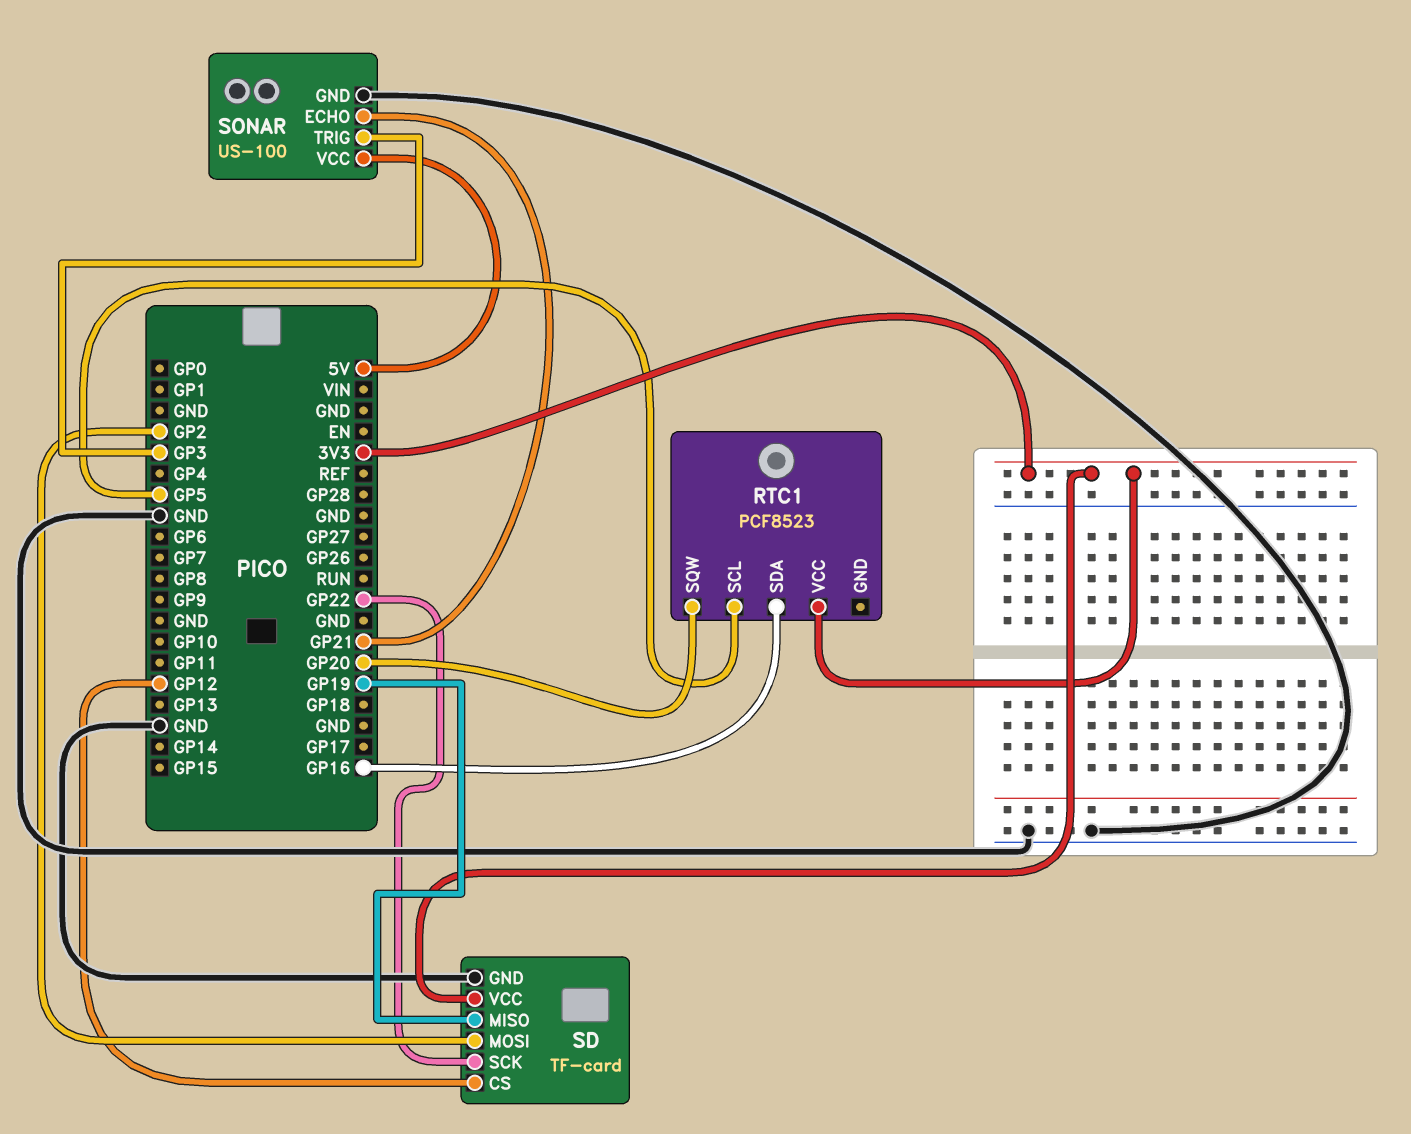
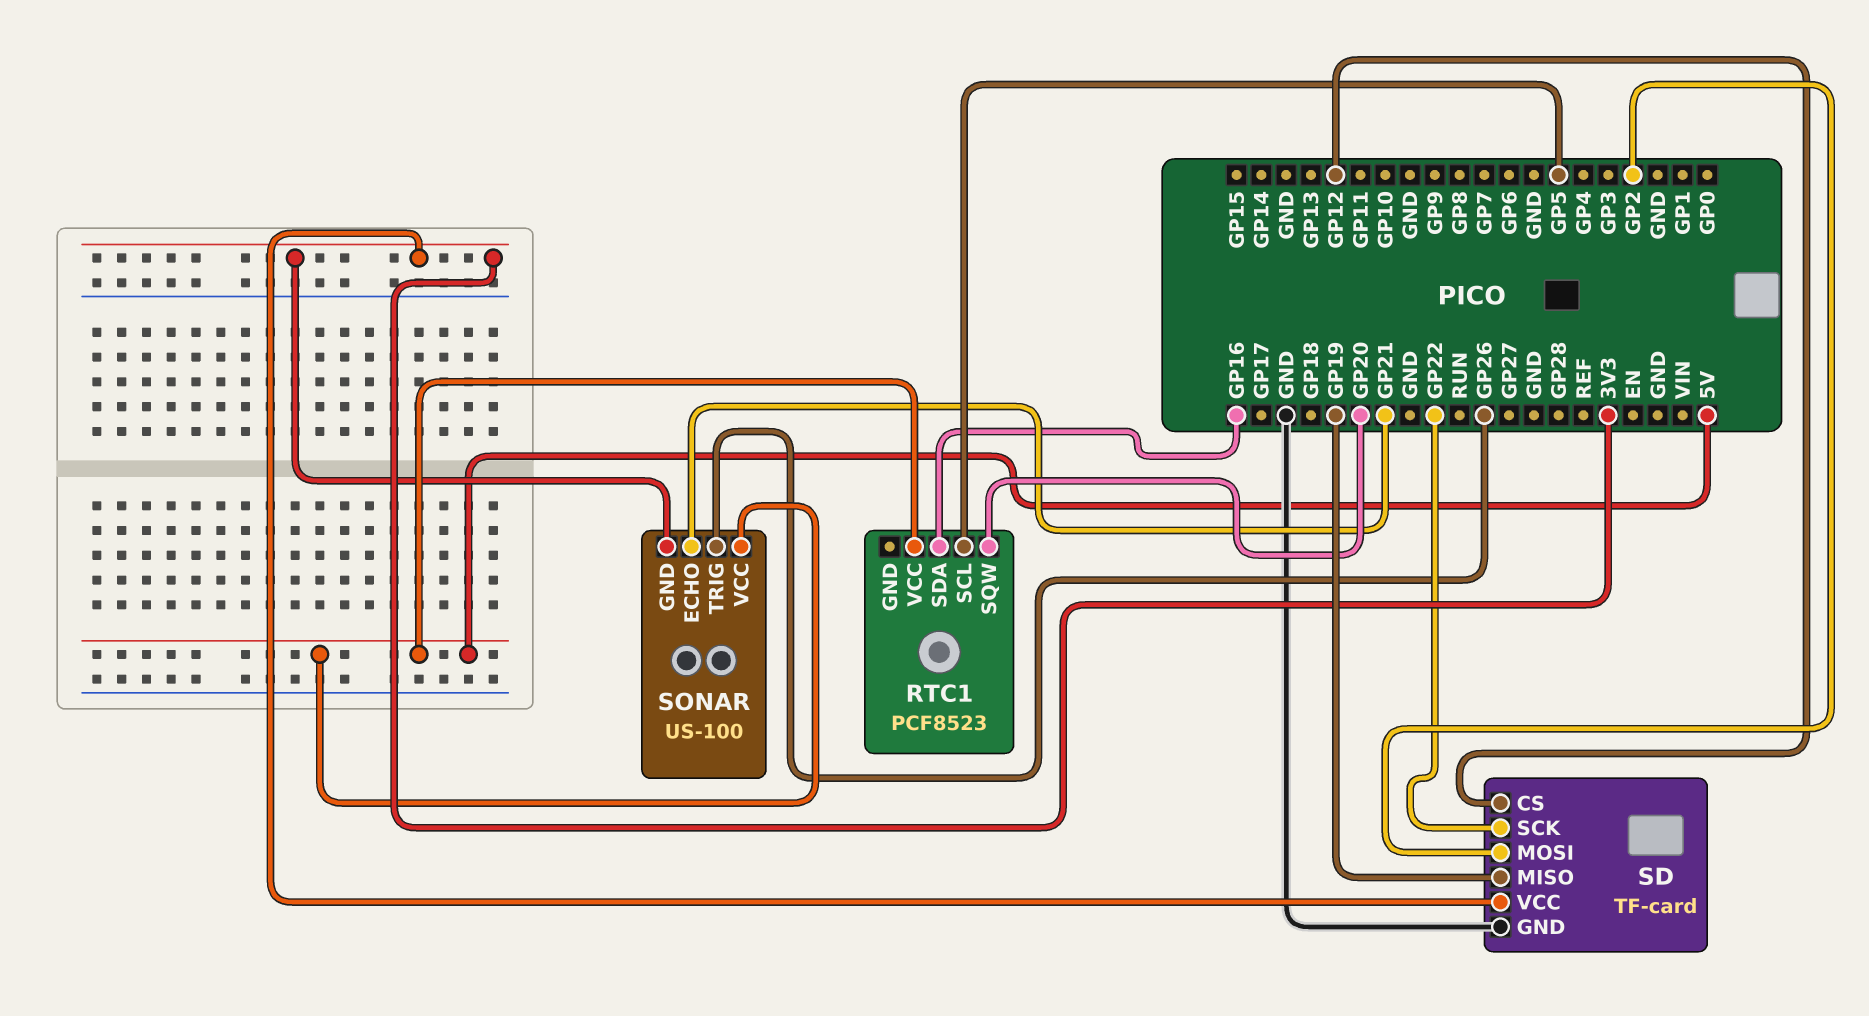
RTC1 pin VCC: 3V3 -> 5V
SONAR pin GND: GND -> 3V3
SONAR pin TRIG: GP3 -> GP26

